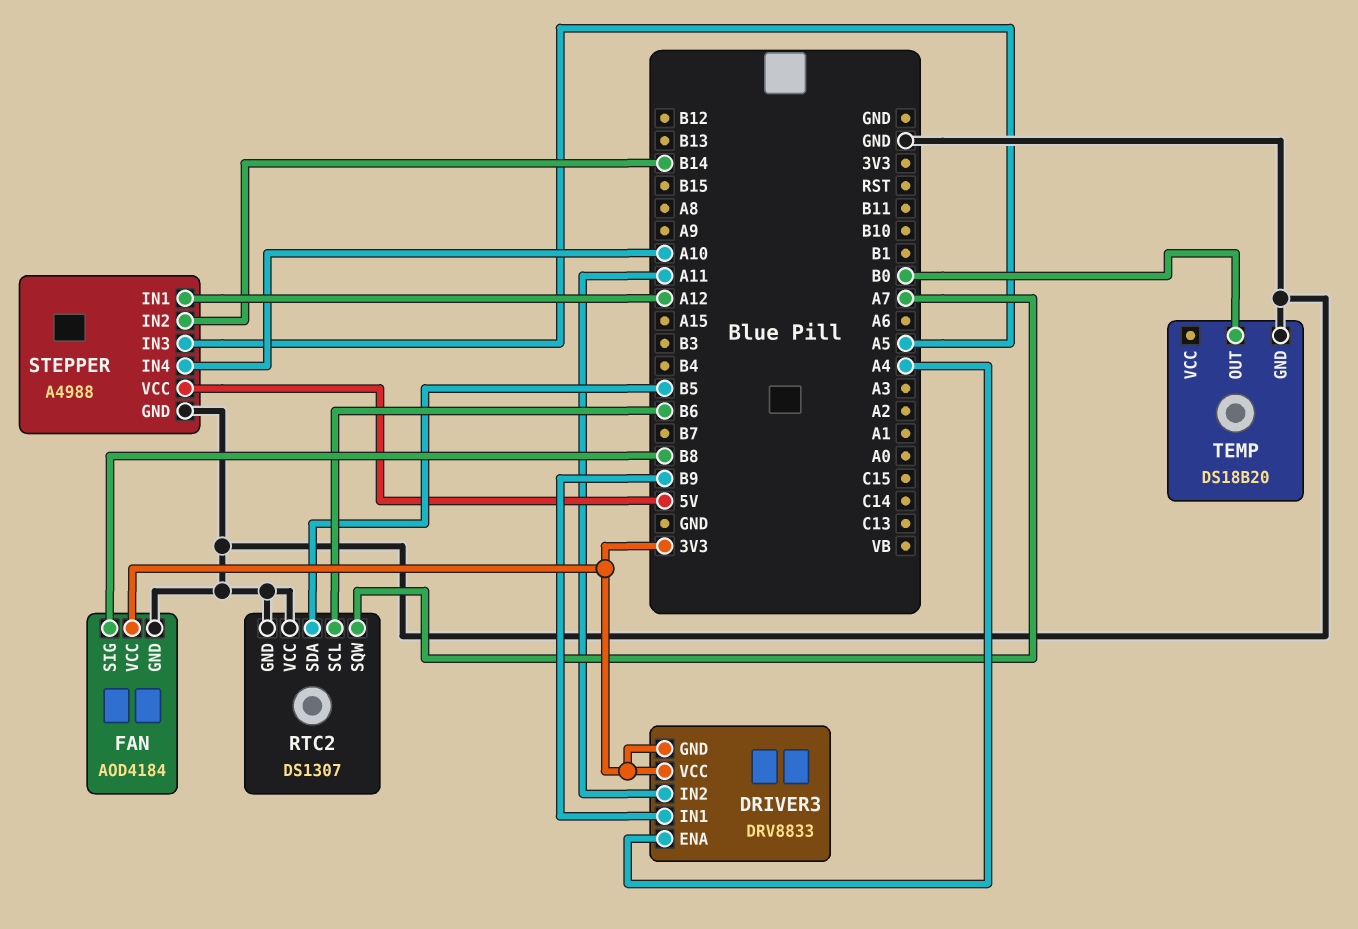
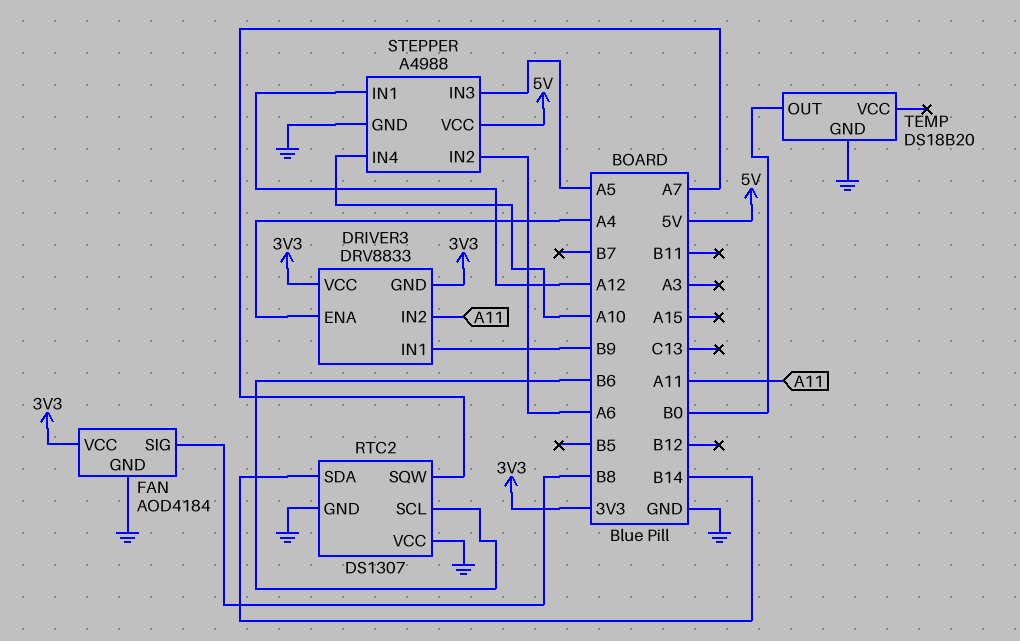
RTC2 pin SDA: B5 -> B14
STEPPER pin IN2: B14 -> A6

